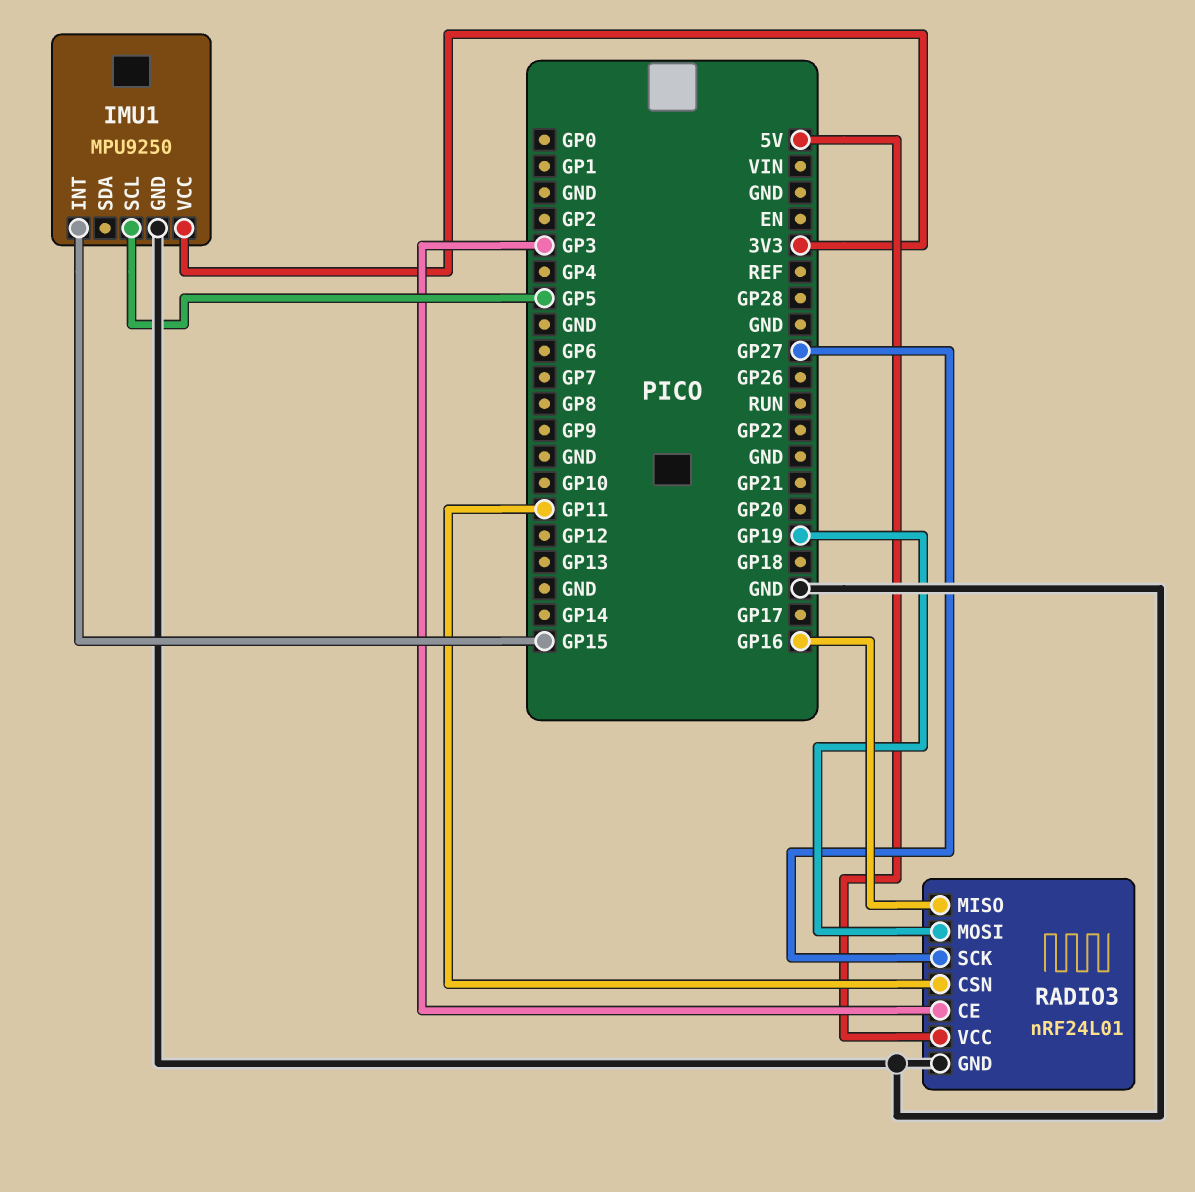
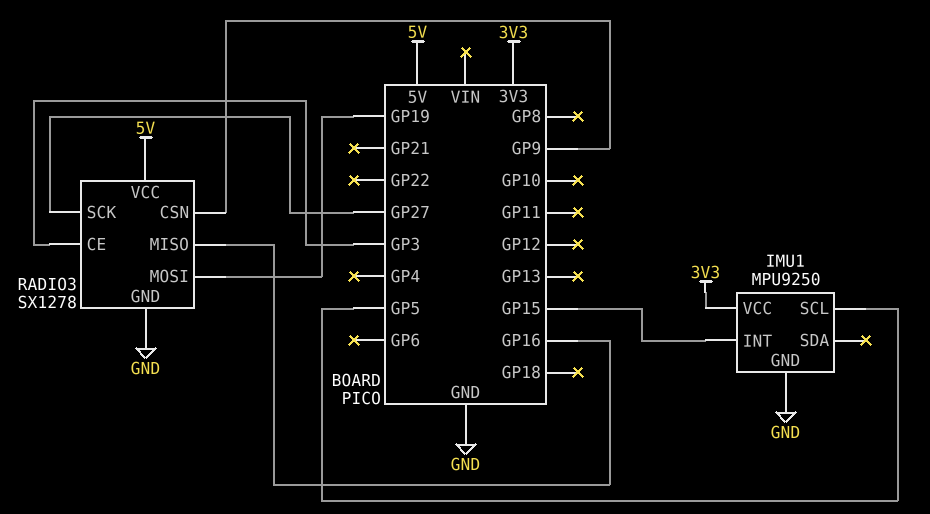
RADIO3: nRF24L01 -> SX1278
RADIO3 pin CSN: GP11 -> GP9

